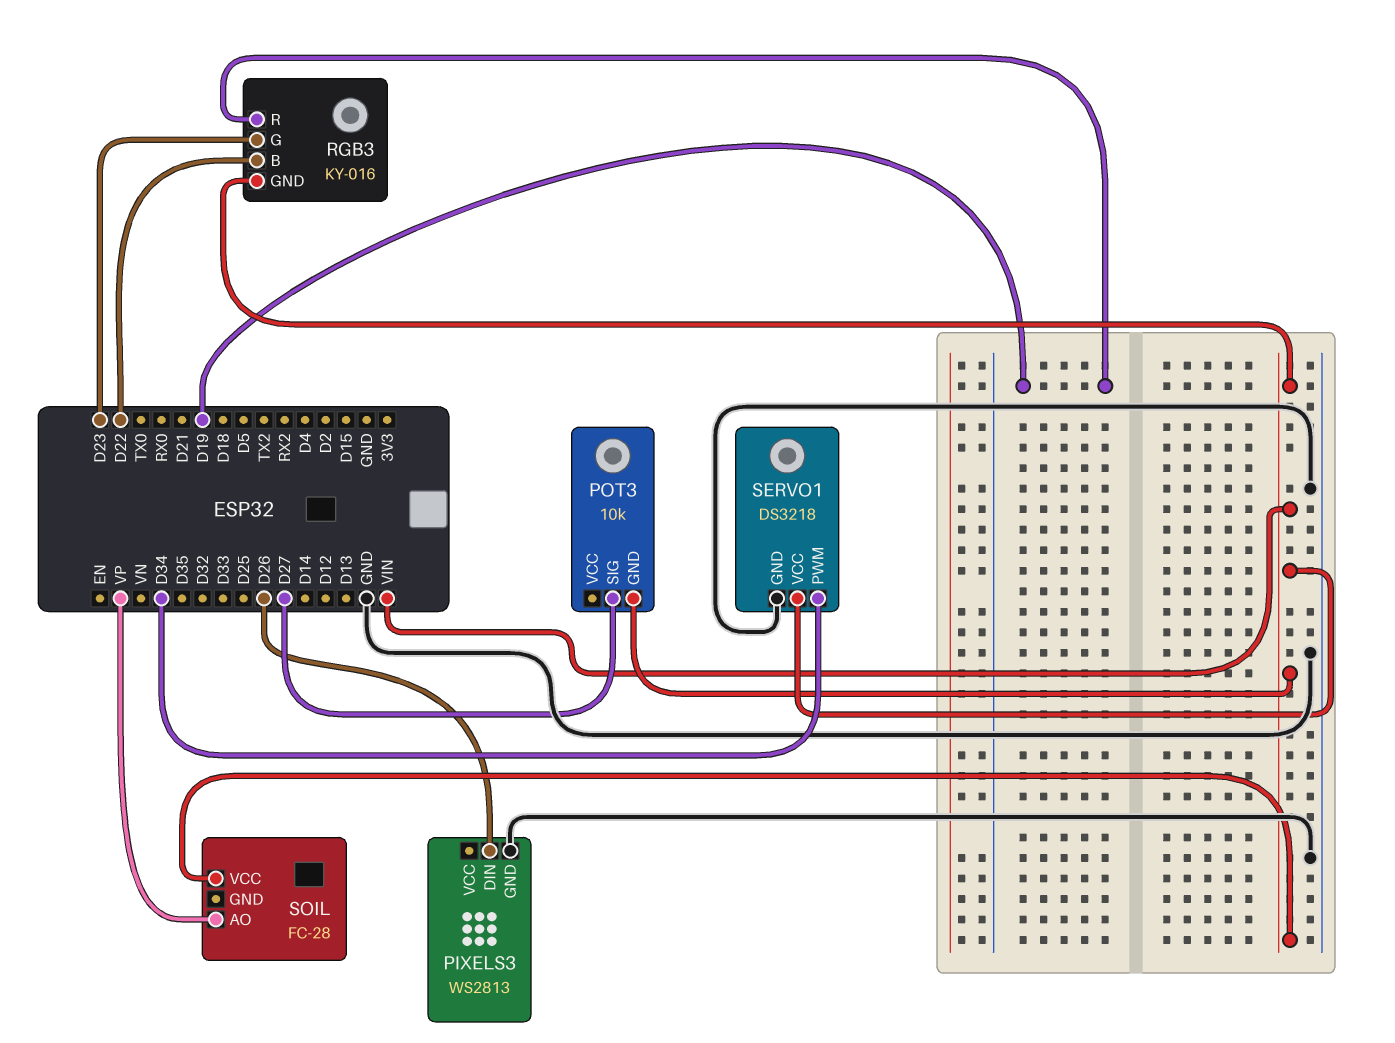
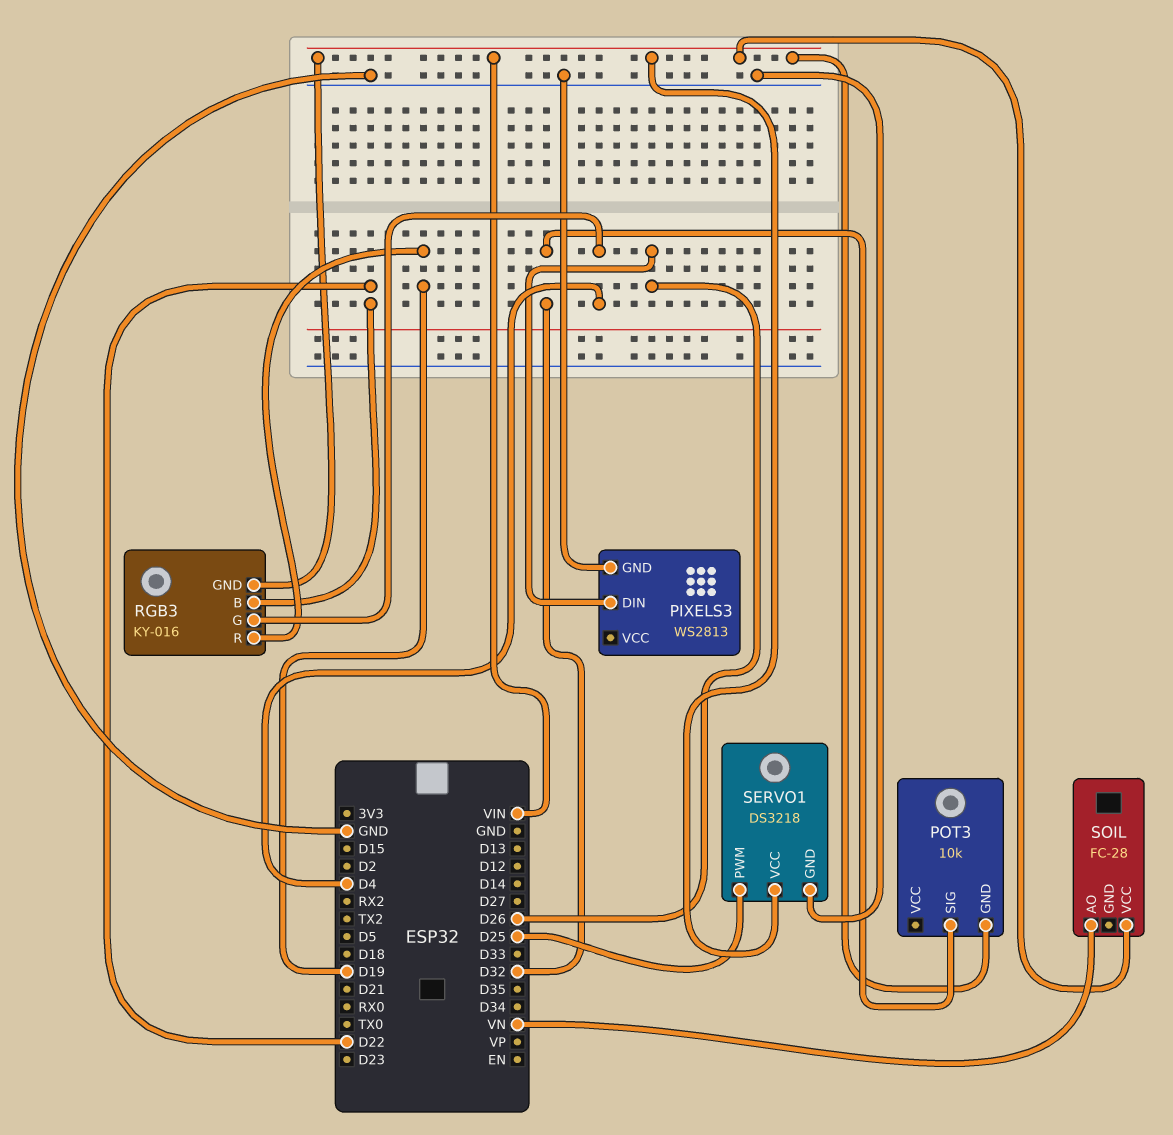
POT3 pin SIG: D27 -> D32
RGB3 pin G: D23 -> D4
SERVO1 pin PWM: D34 -> D25
SOIL pin AO: VP -> VN

